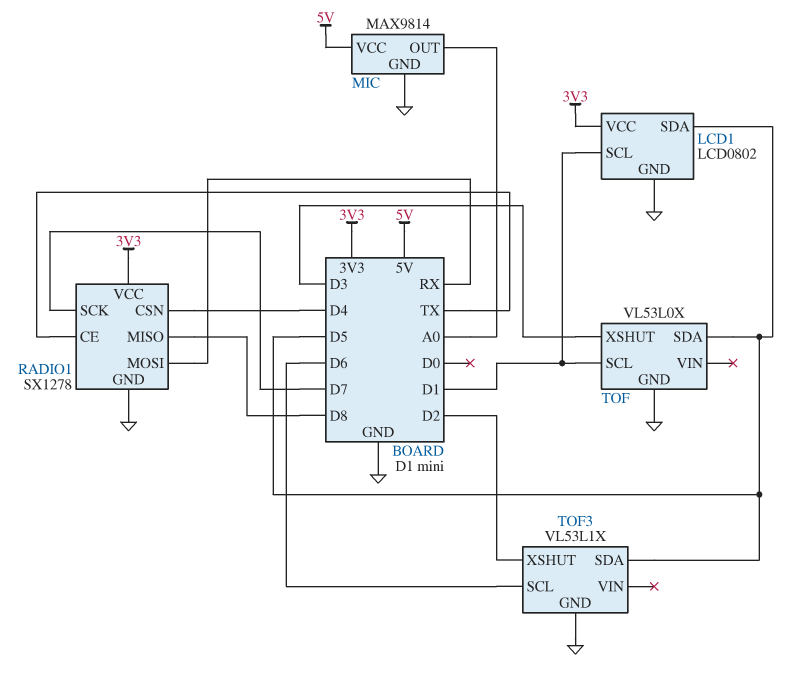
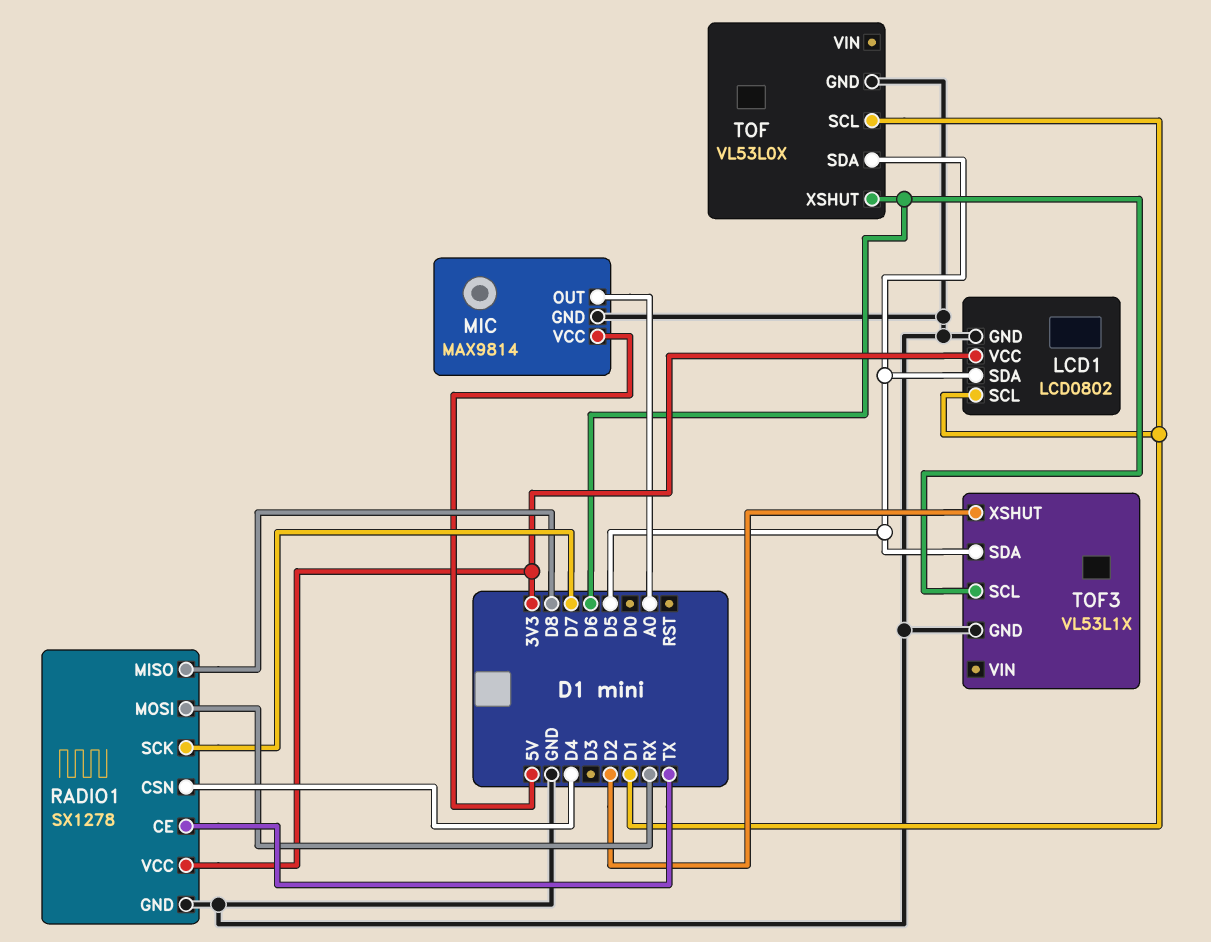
TOF pin XSHUT: D3 -> D6

